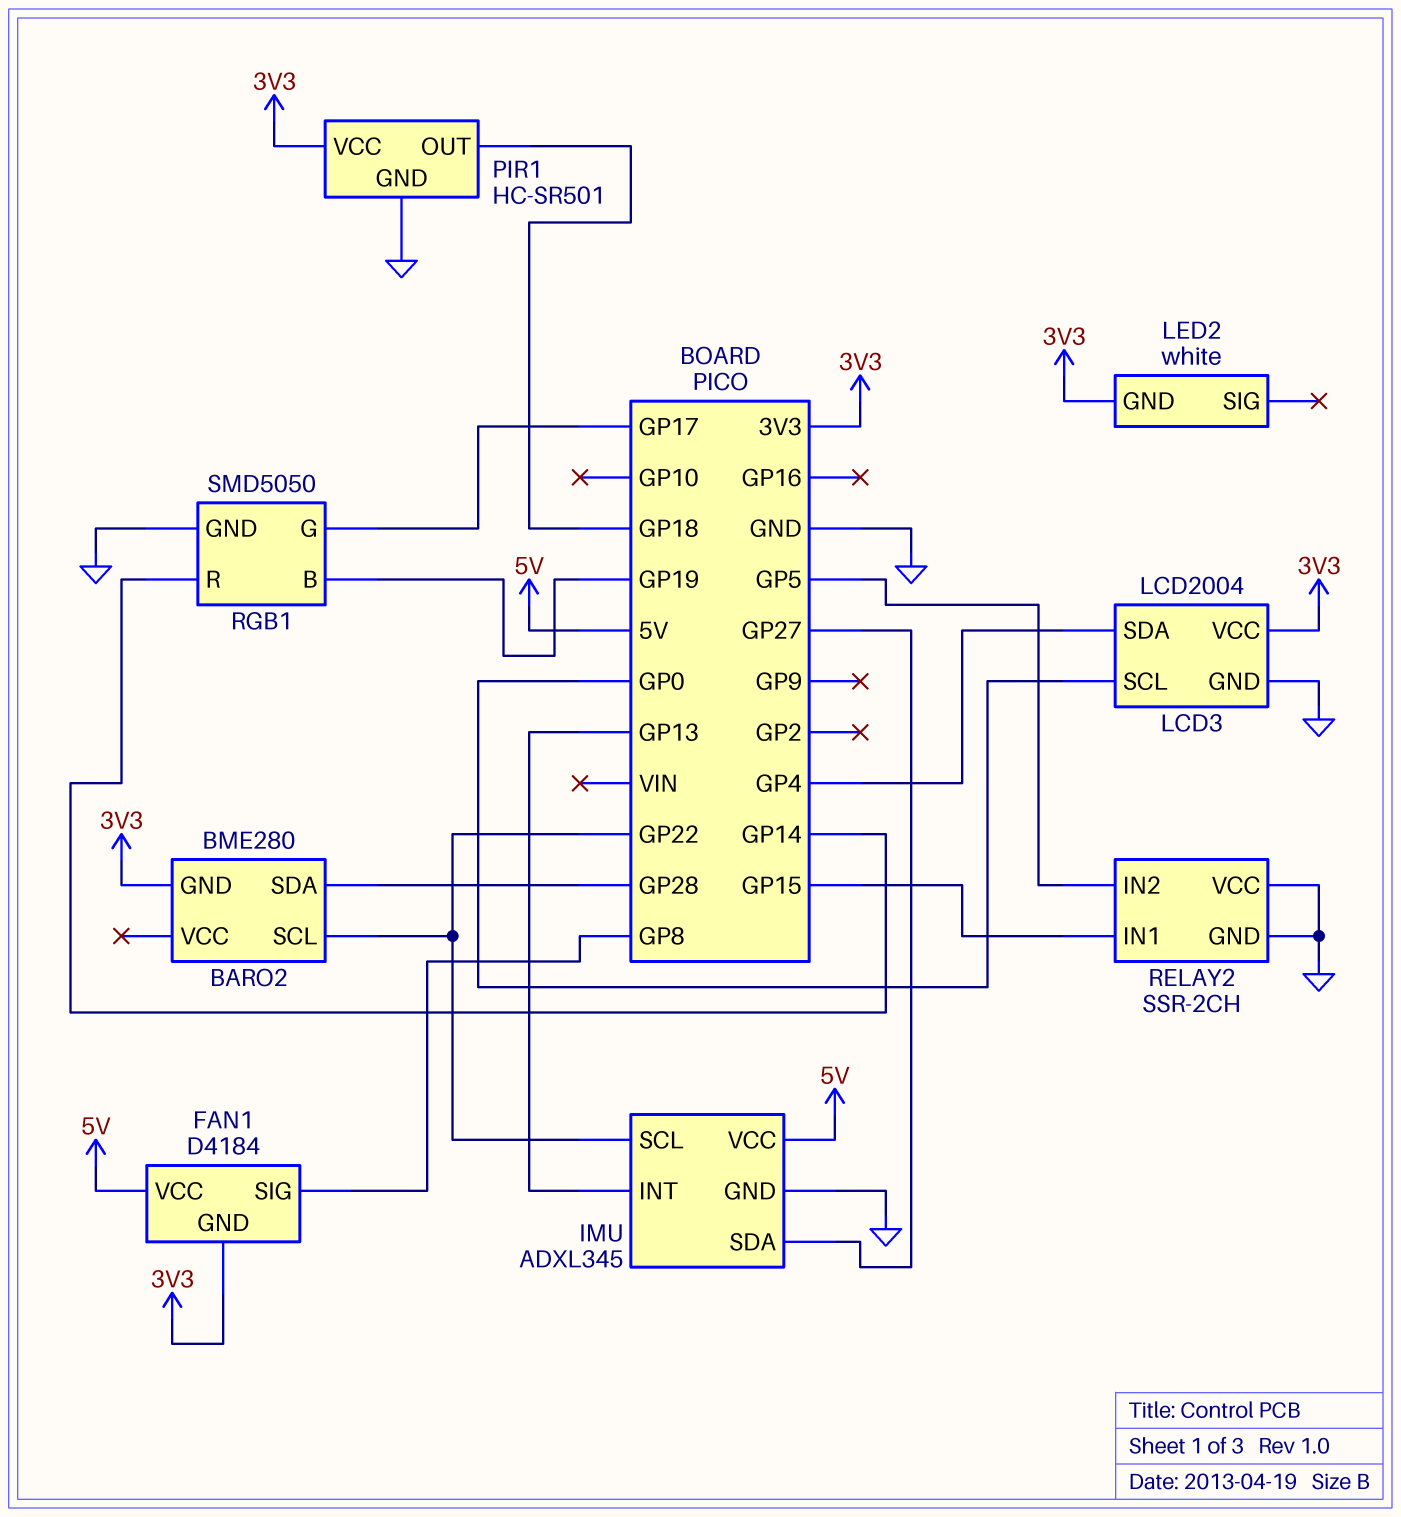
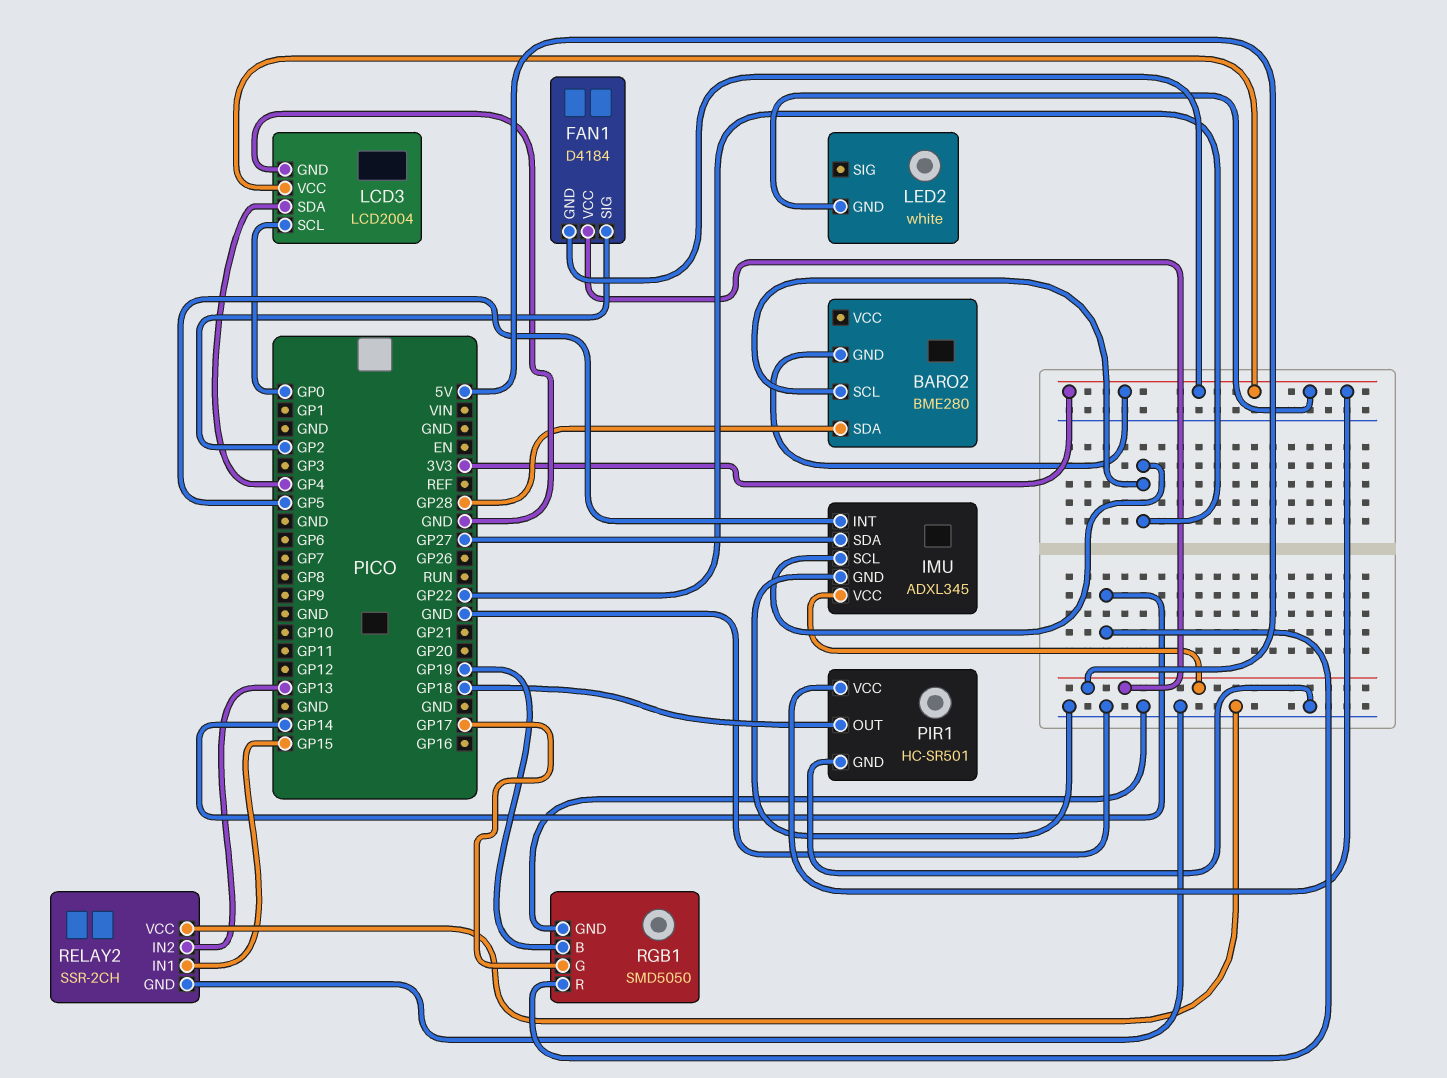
FAN1 pin SIG: GP8 -> GP2
IMU pin INT: GP13 -> GP5
RELAY2 pin IN2: GP5 -> GP13

